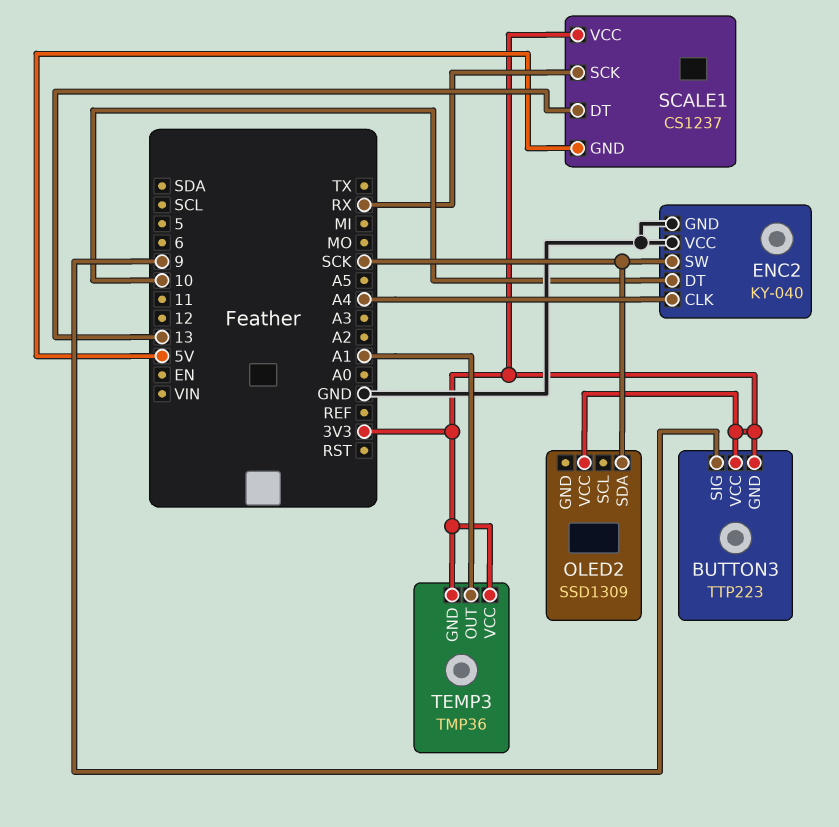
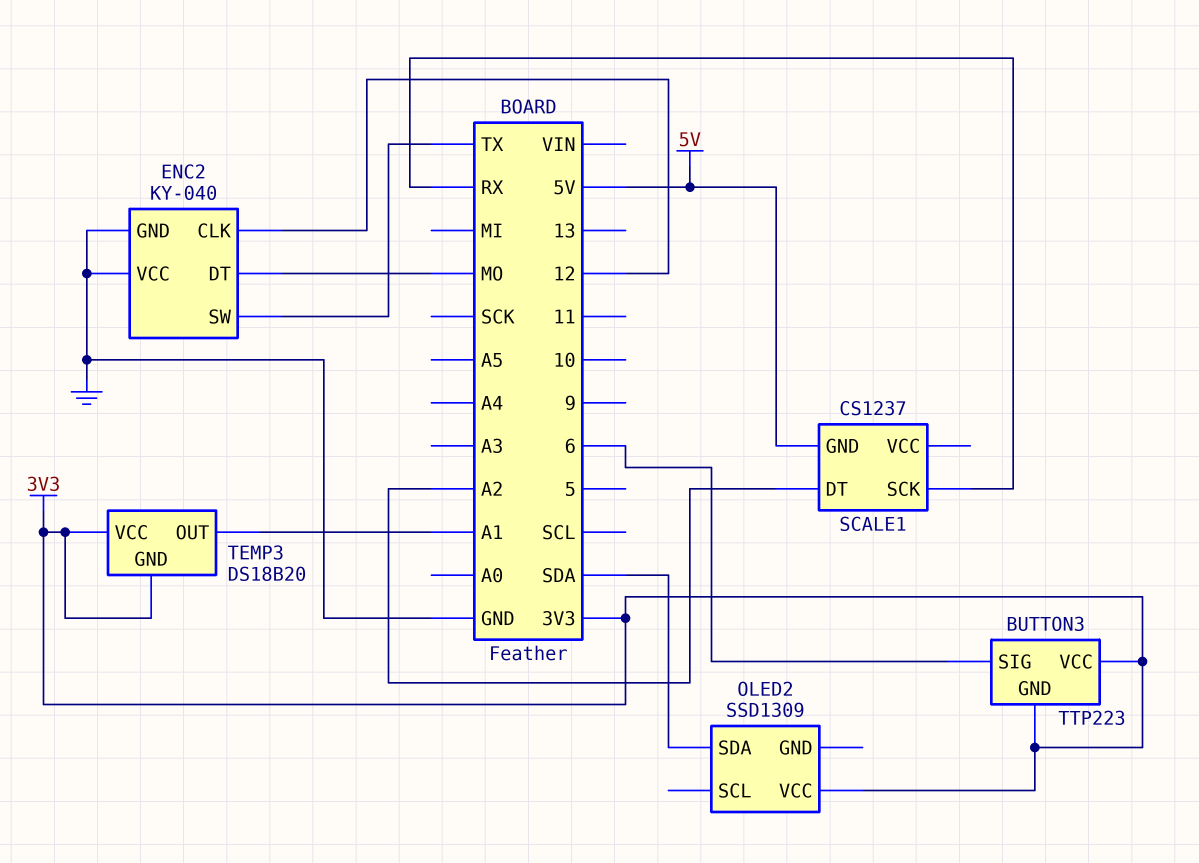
BUTTON3 pin SIG: 9 -> 6
ENC2 pin CLK: A4 -> 12
ENC2 pin DT: 10 -> MO
ENC2 pin SW: SCK -> TX
OLED2 pin SDA: SCK -> SDA
SCALE1 pin DT: 13 -> A2
SCALE1 pin VCC: 3V3 -> none
TEMP3: TMP36 -> DS18B20

